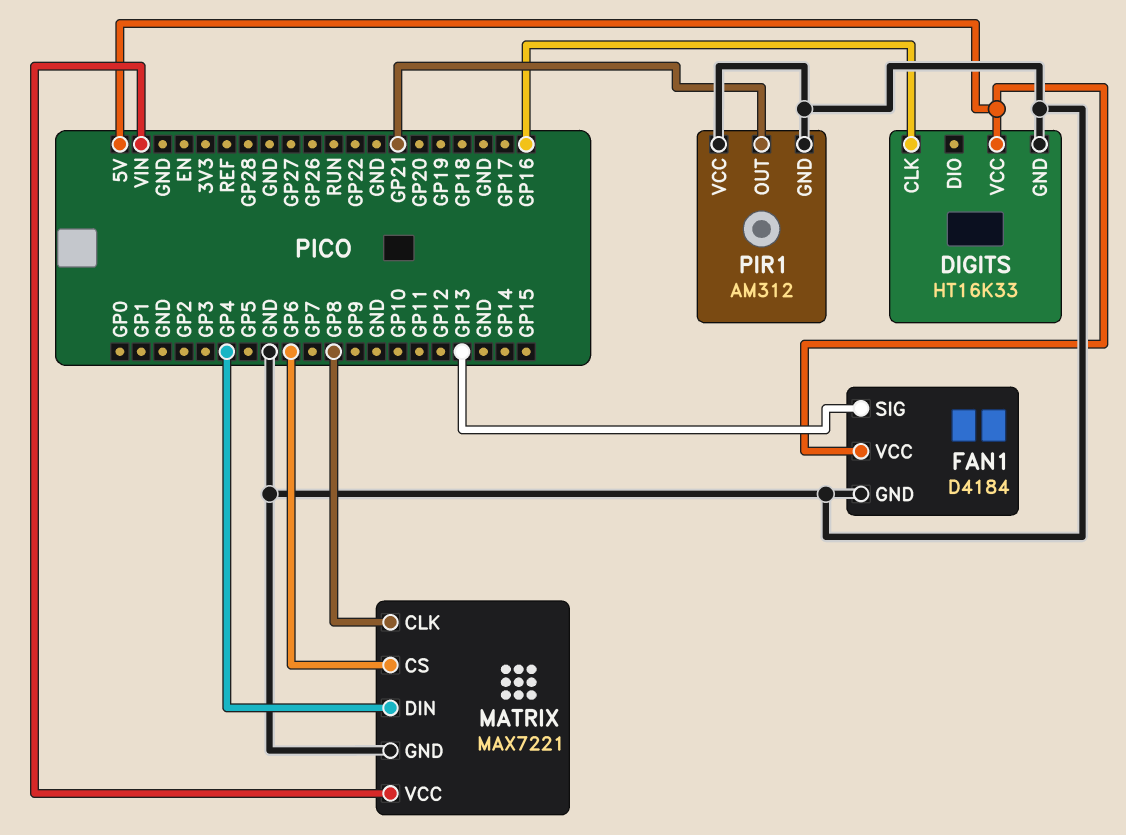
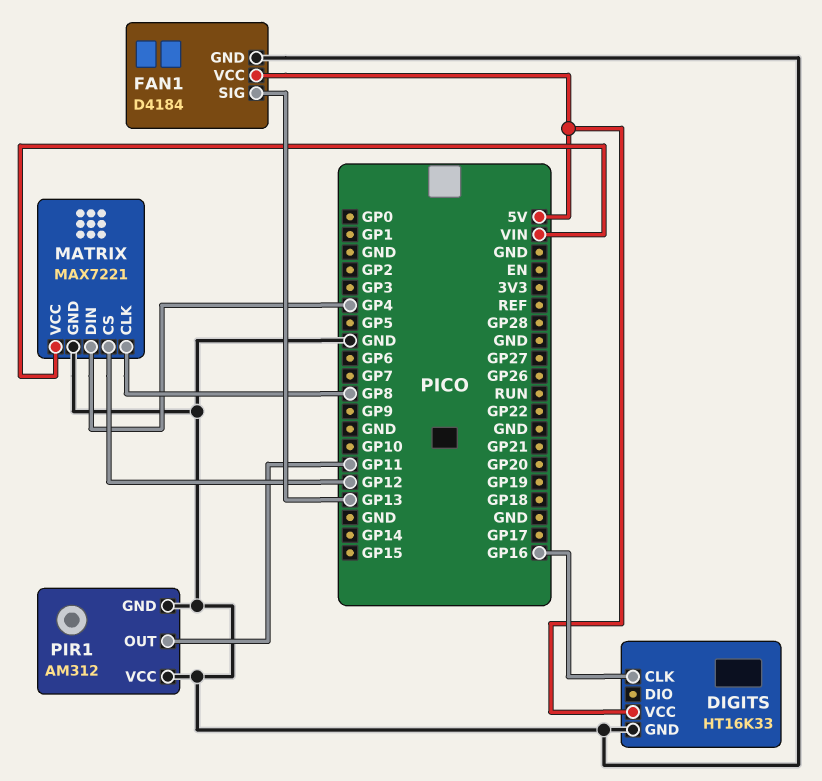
MATRIX pin CS: GP6 -> GP12
PIR1 pin OUT: GP21 -> GP11

